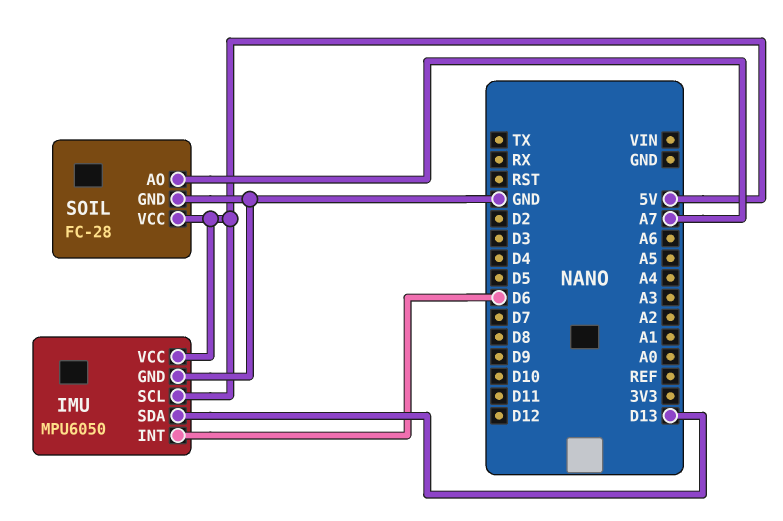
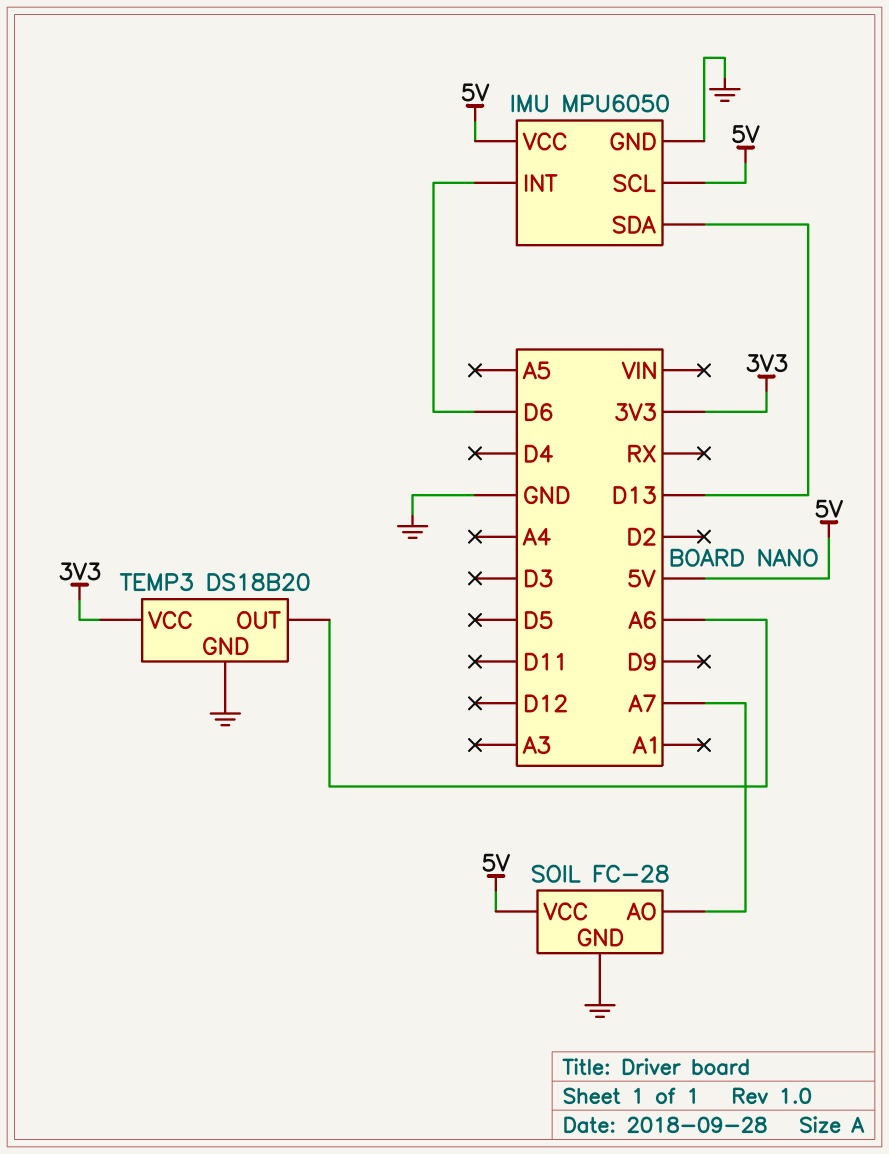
TEMP3: none -> DS18B20
TEMP3 pin GND: none -> GND
TEMP3 pin OUT: none -> A6
TEMP3 pin VCC: none -> 3V3

